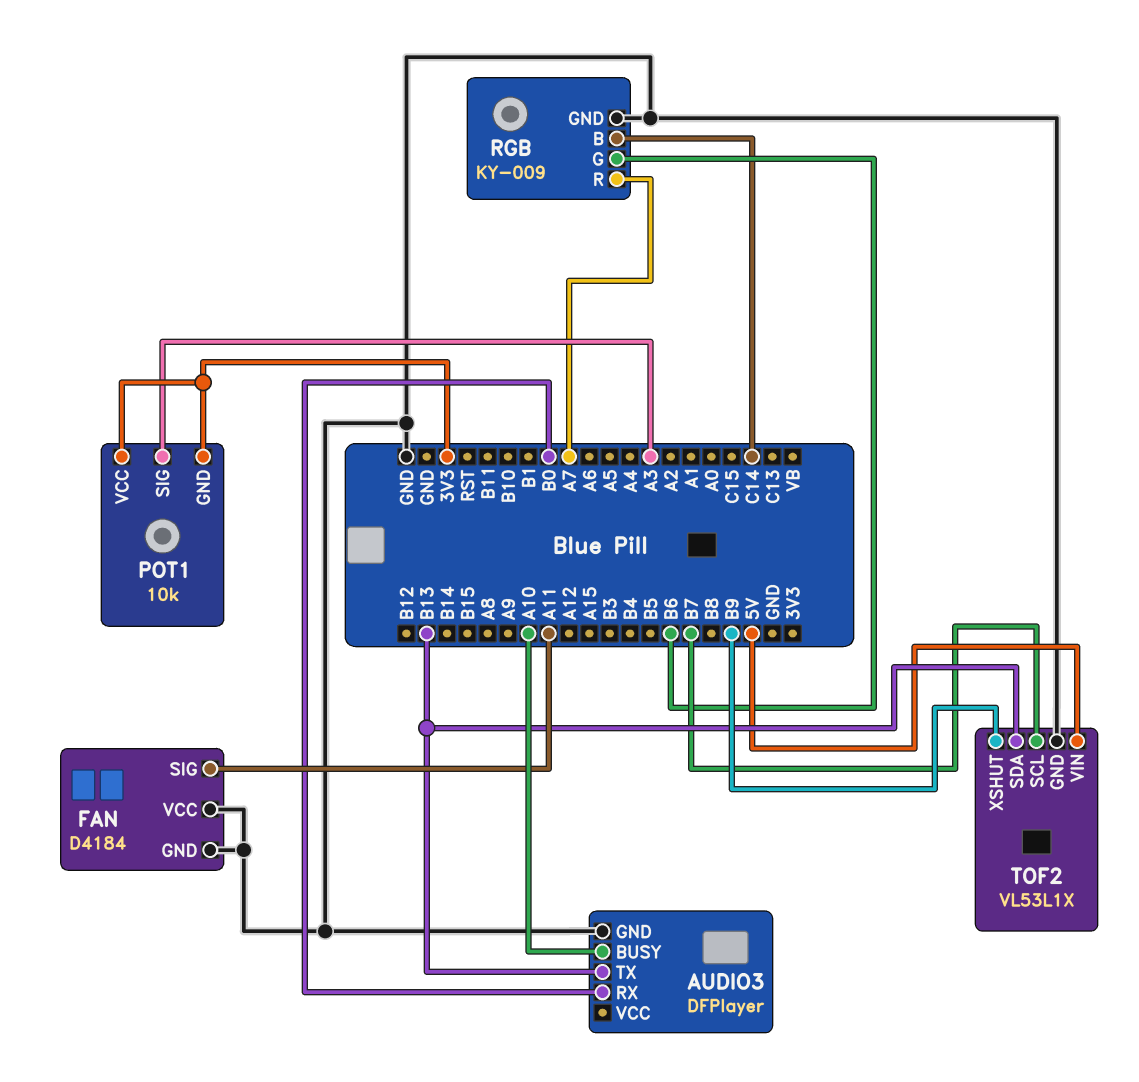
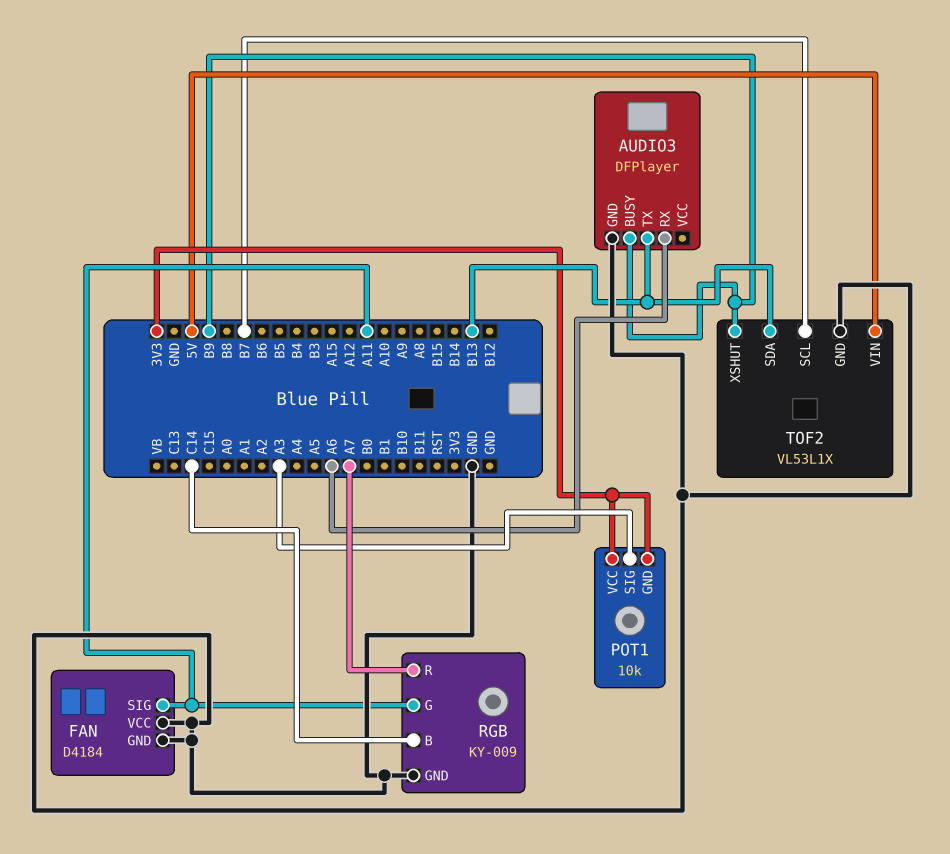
AUDIO3 pin BUSY: A10 -> B9
AUDIO3 pin RX: B0 -> A6
RGB pin G: B6 -> A11

